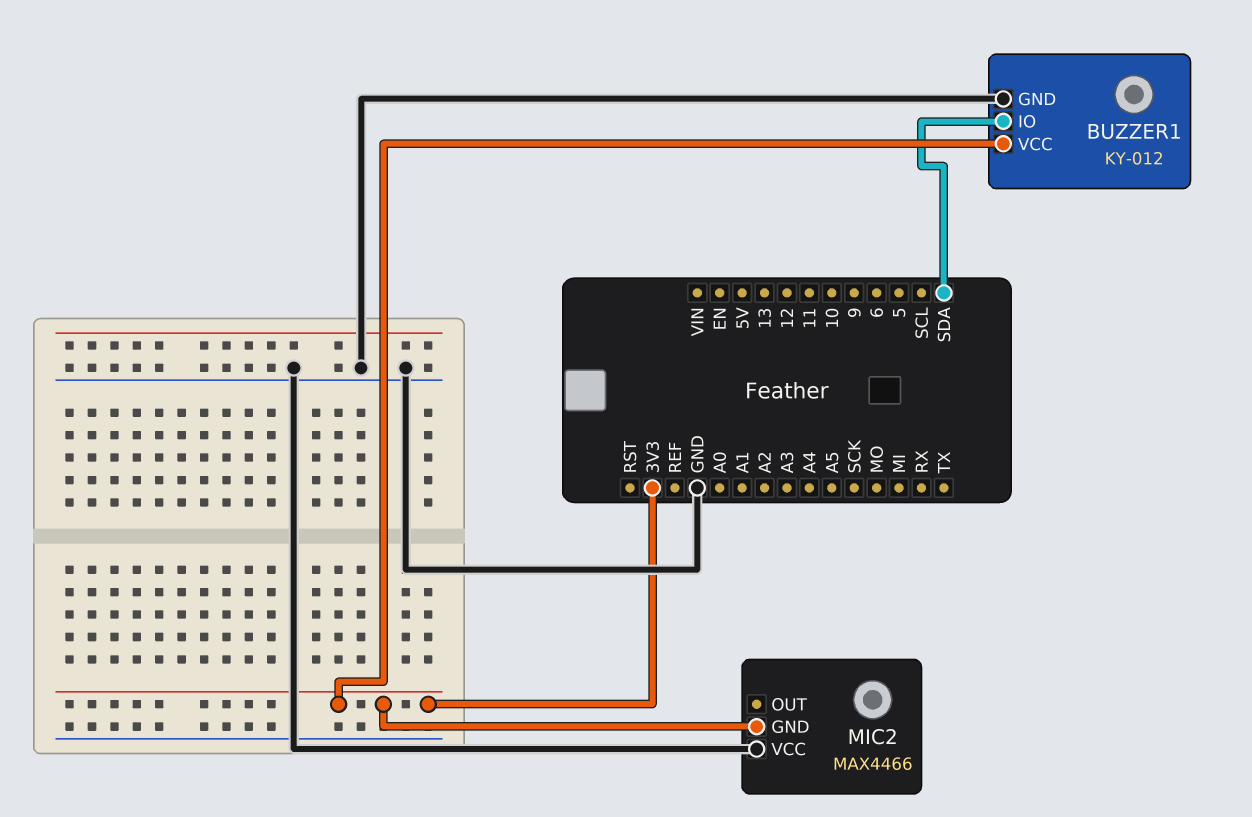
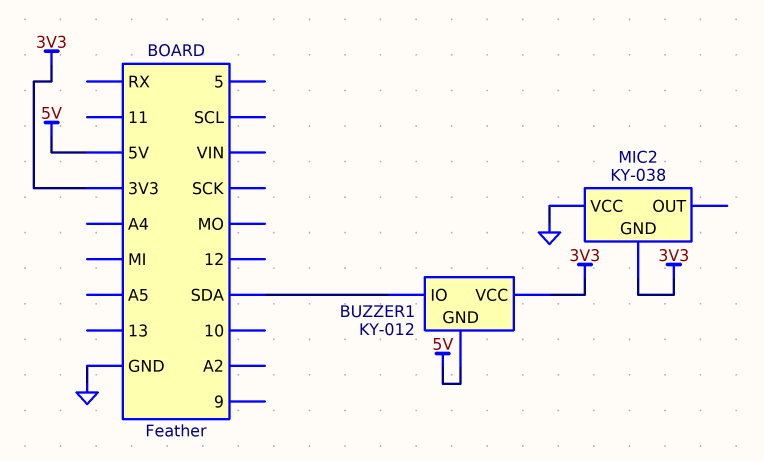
BUZZER1 pin GND: GND -> 5V
MIC2: MAX4466 -> KY-038

